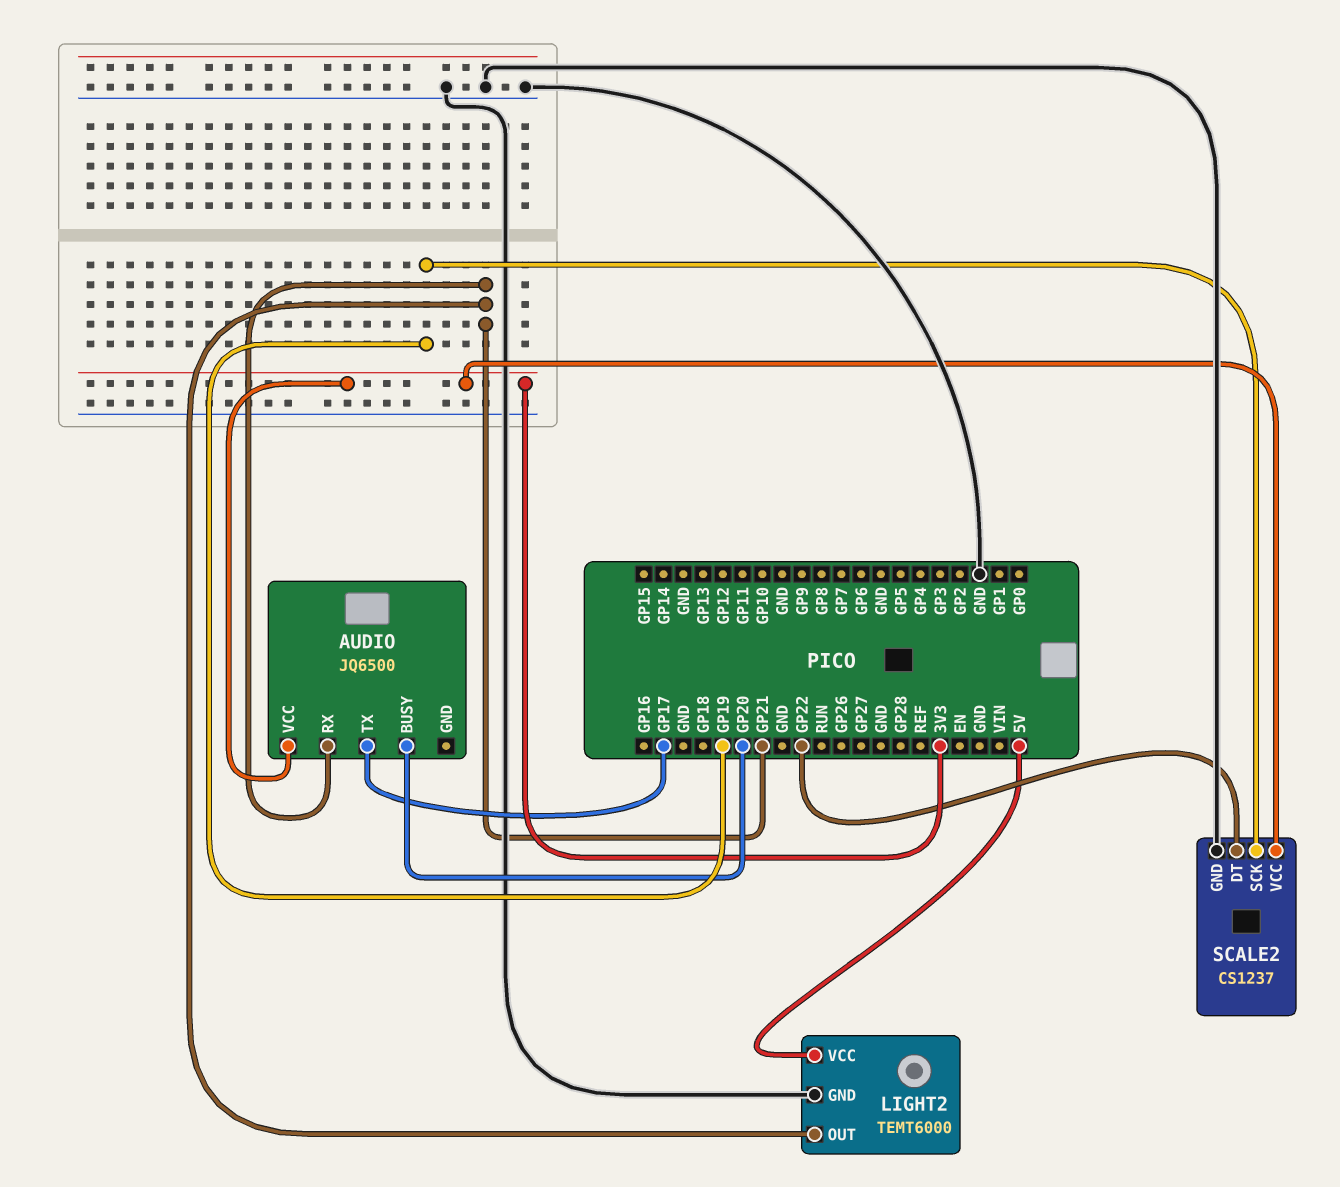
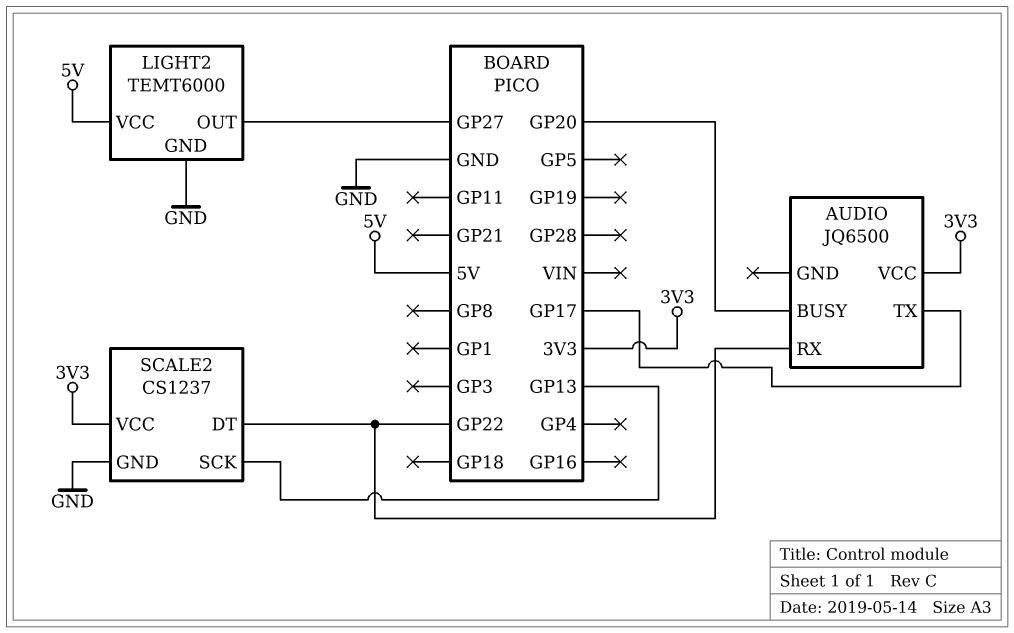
AUDIO pin RX: GP21 -> GP22
LIGHT2 pin OUT: GP21 -> GP27
SCALE2 pin SCK: GP19 -> GP13

